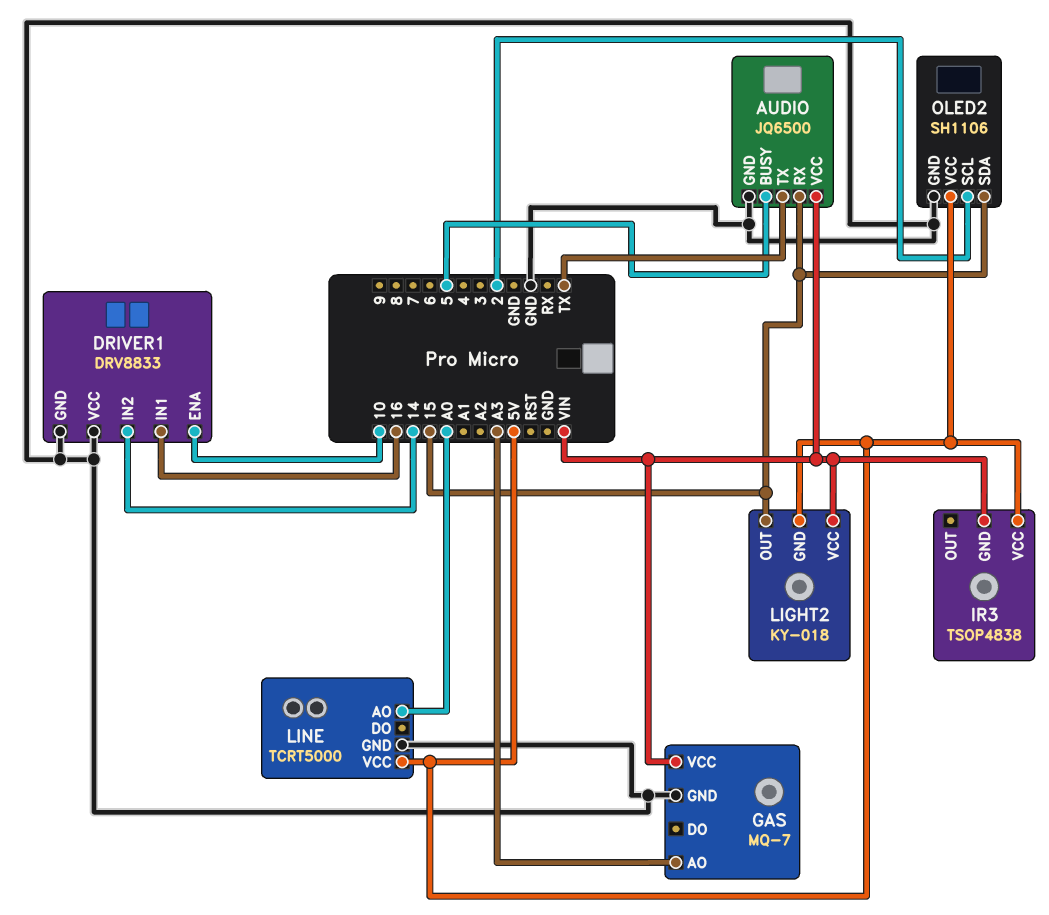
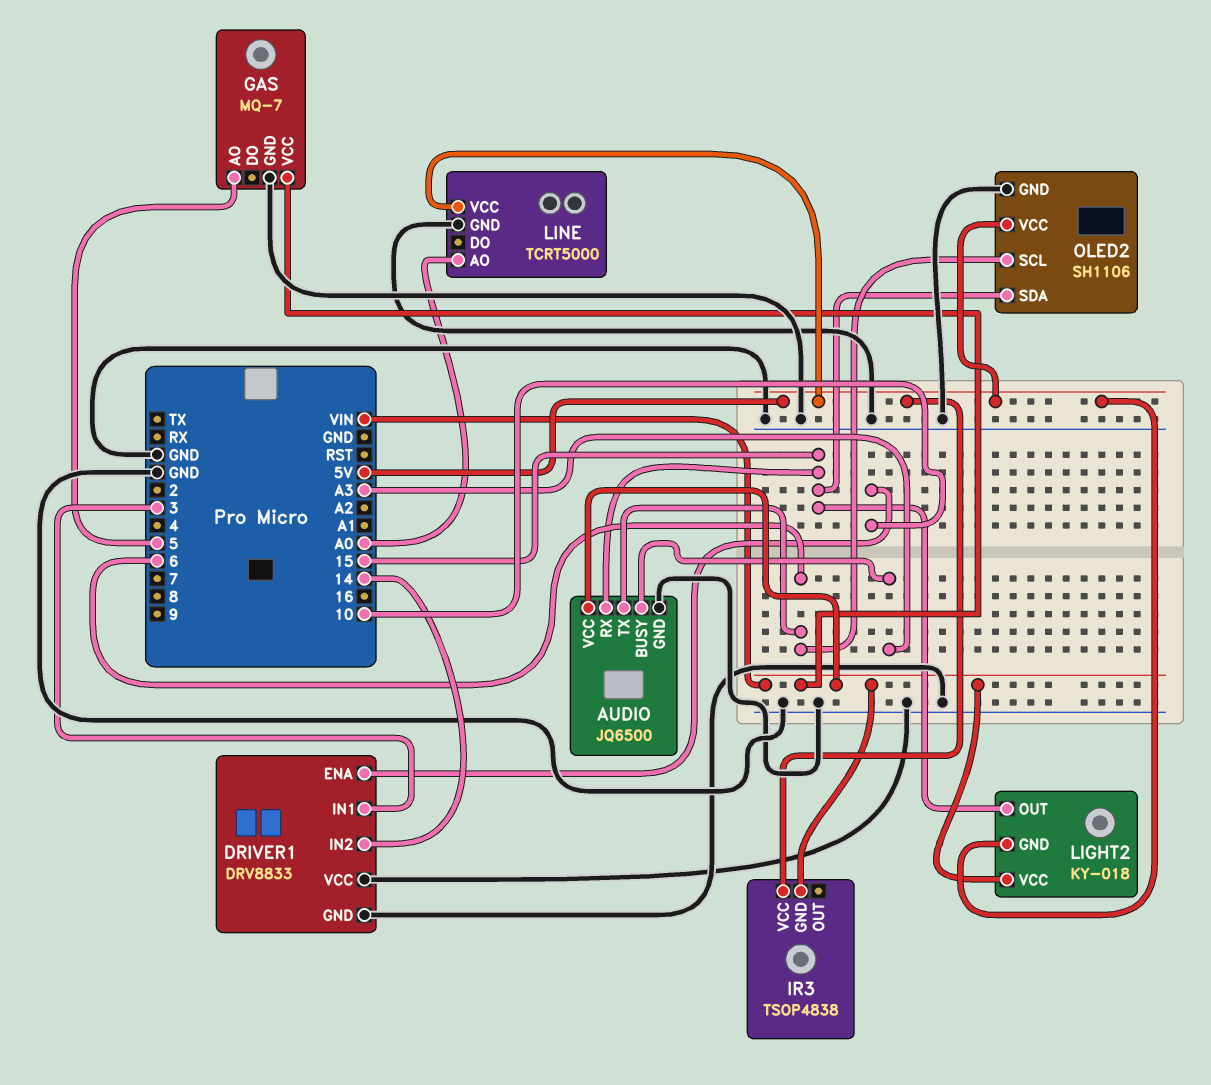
AUDIO pin BUSY: 5 -> A3
AUDIO pin TX: TX -> 6
DRIVER1 pin IN1: 16 -> 3
GAS pin AO: A3 -> 5
OLED2 pin SCL: 2 -> 6

